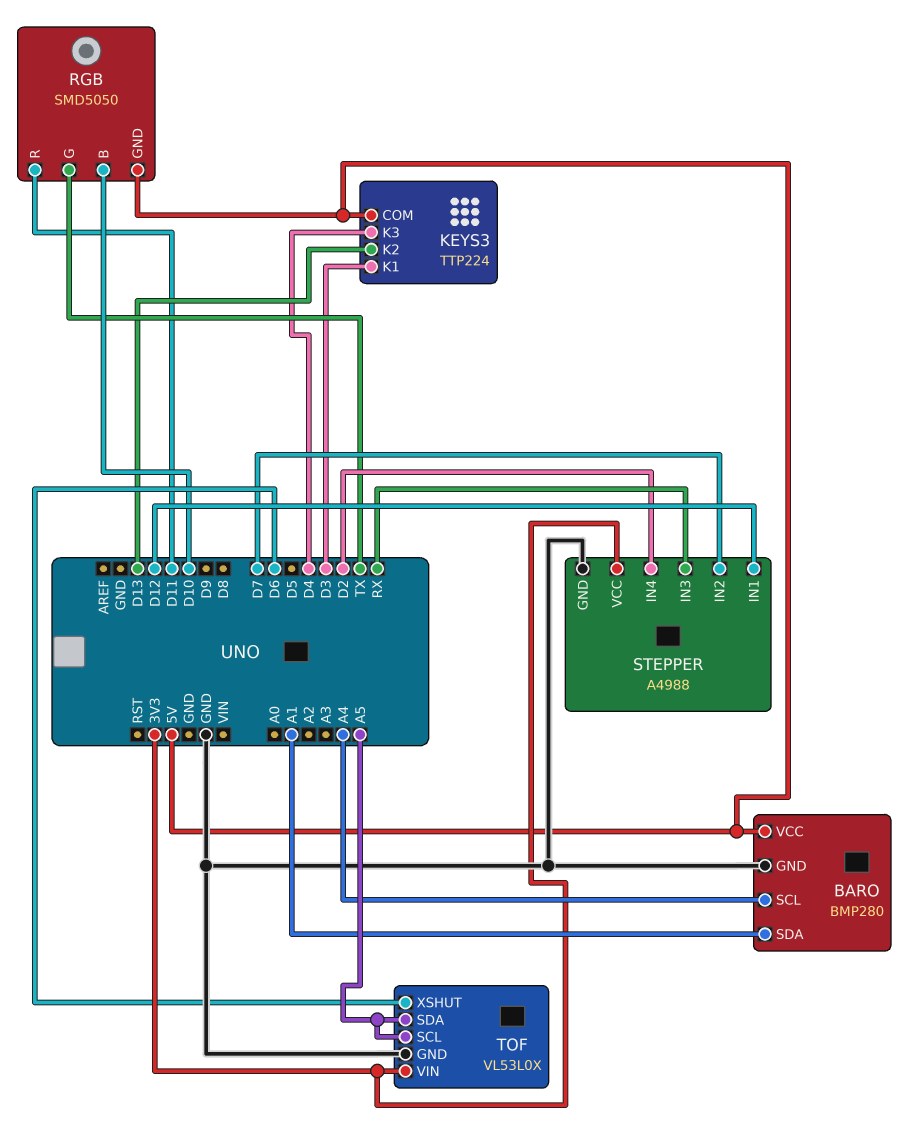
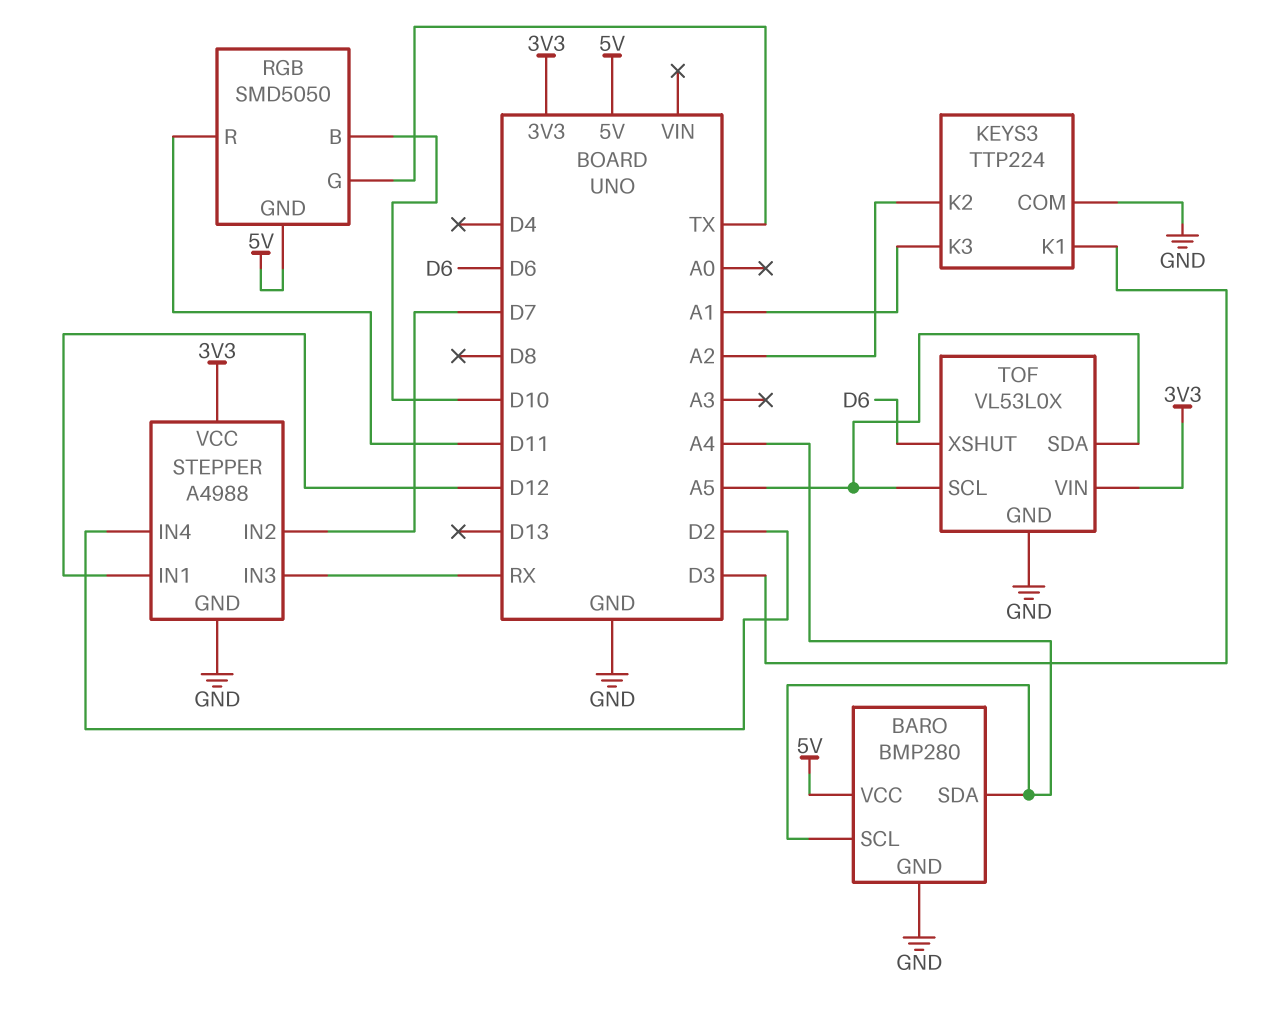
BARO pin SDA: A1 -> A4
KEYS3 pin COM: 5V -> GND
KEYS3 pin K2: D13 -> A2
KEYS3 pin K3: D4 -> A1

